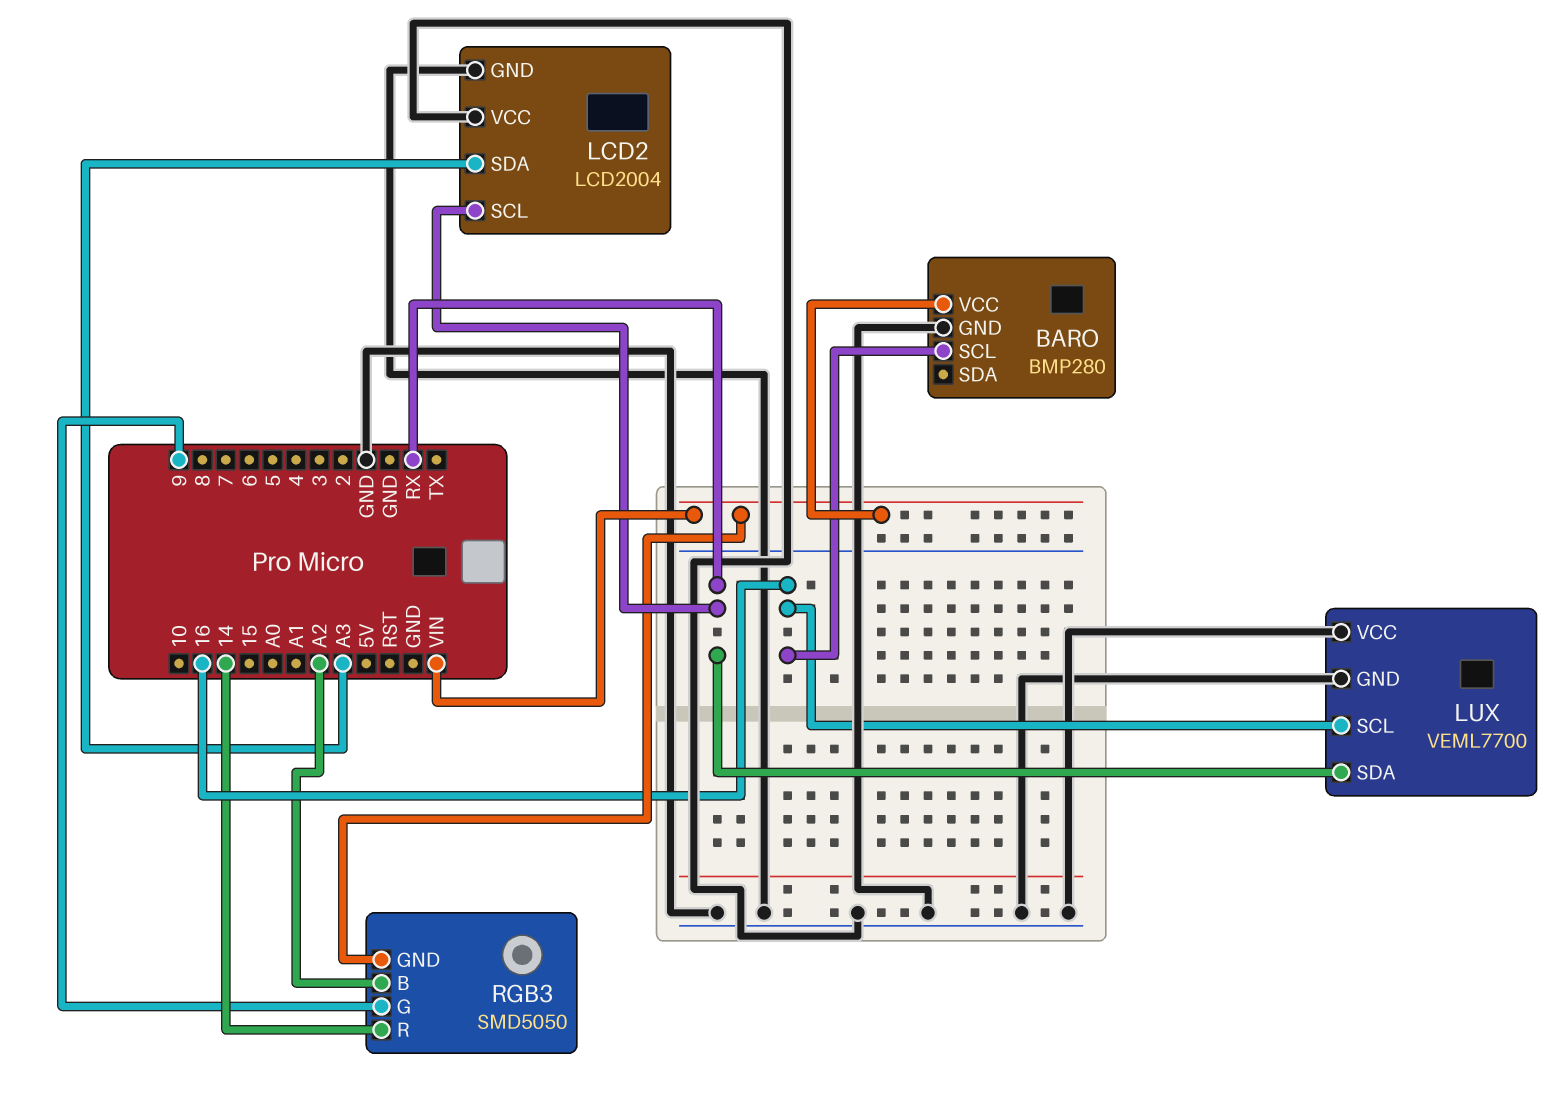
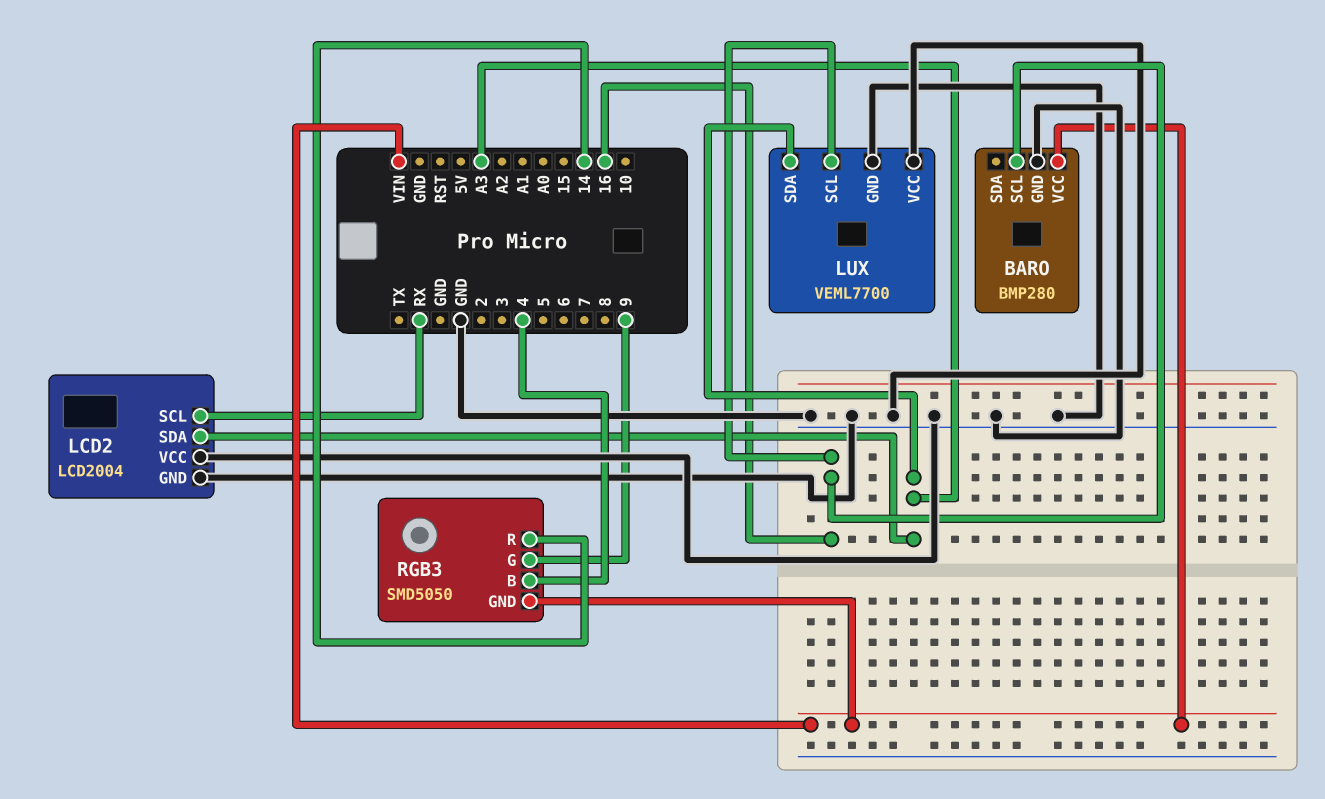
LUX pin SDA: RX -> A3
RGB3 pin B: A2 -> 4

